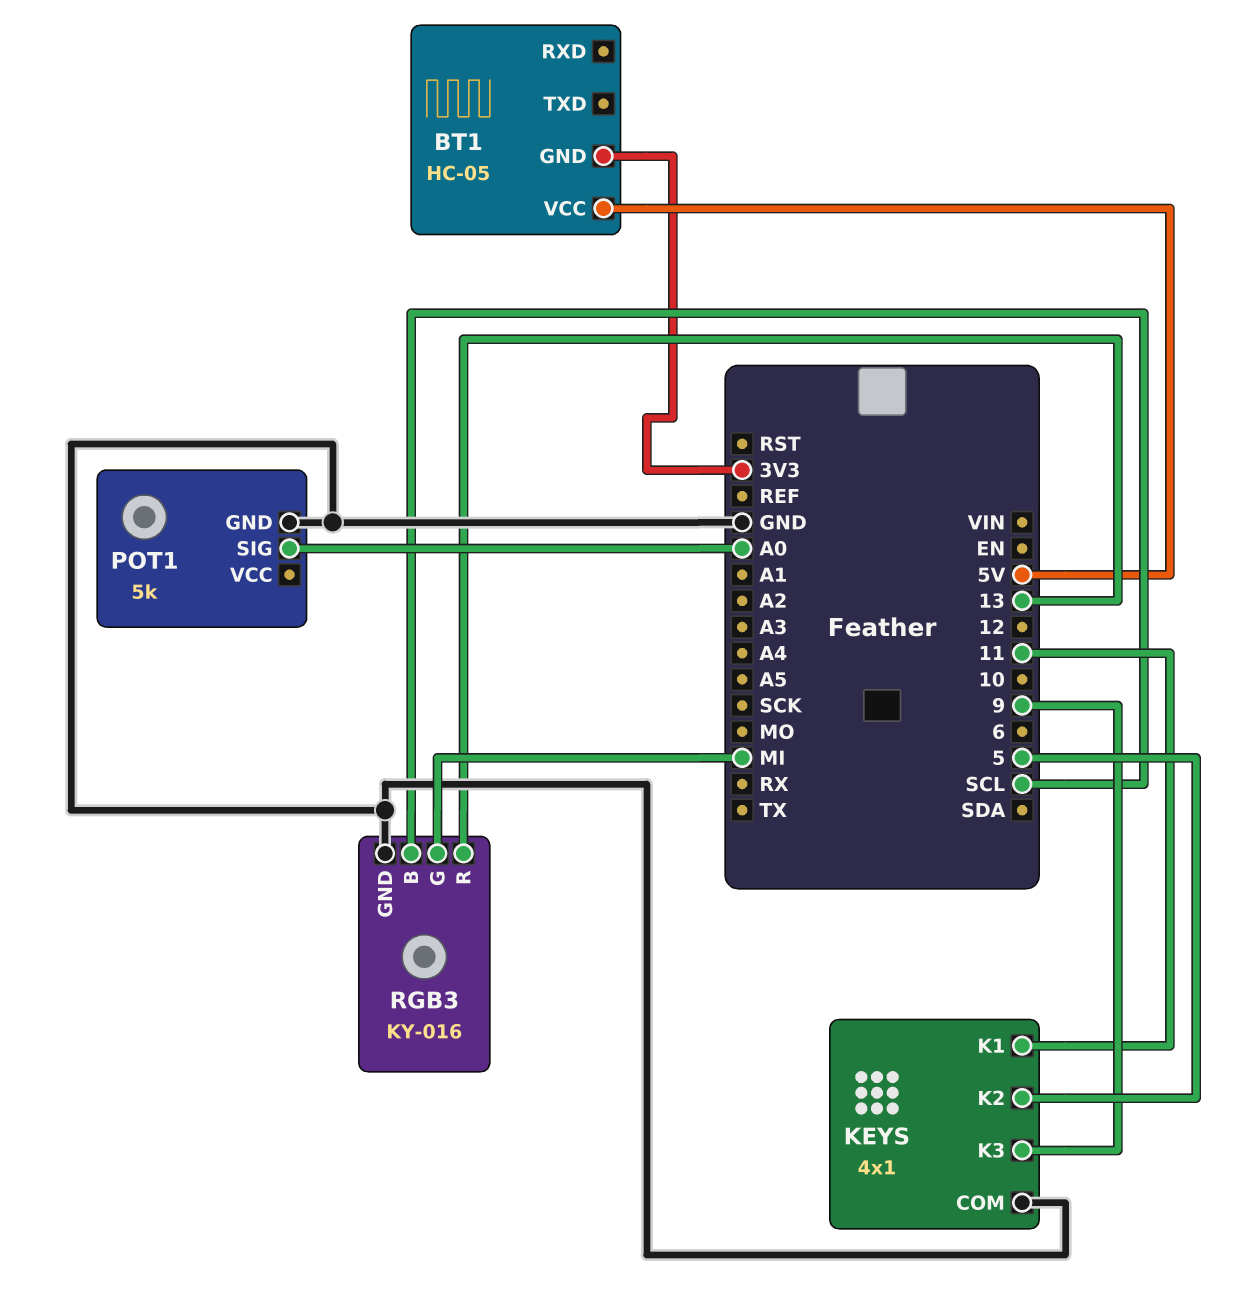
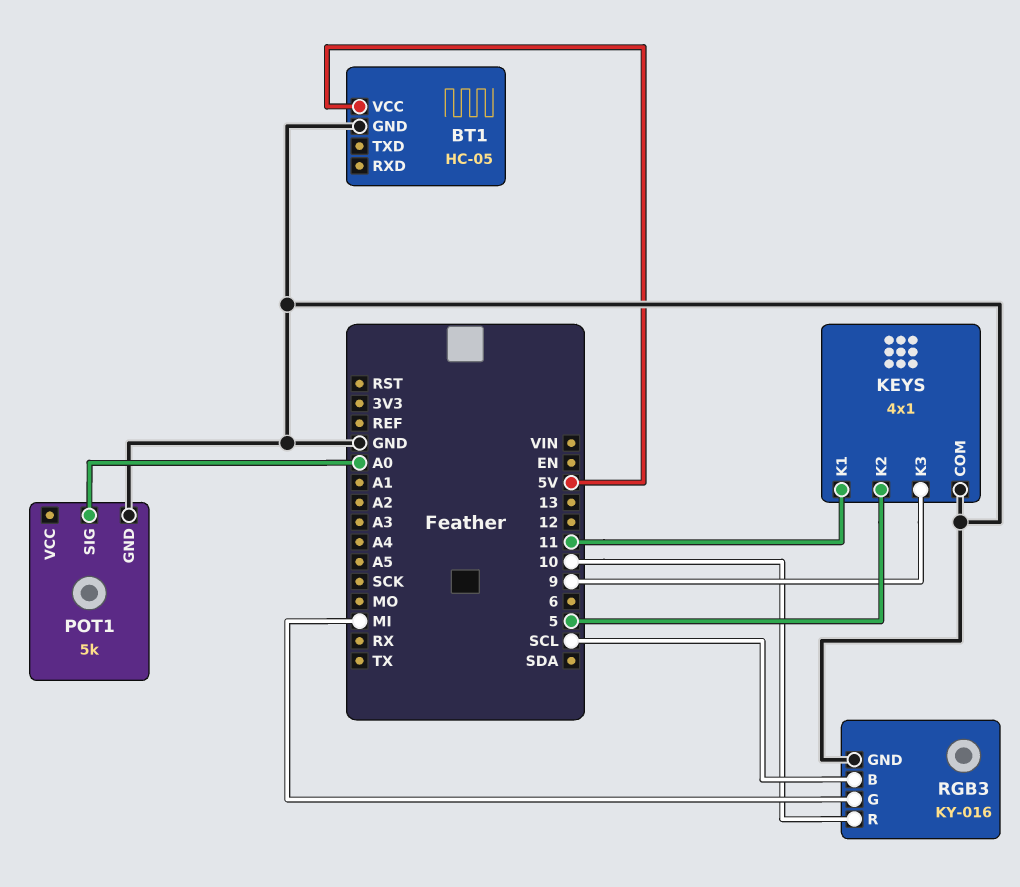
BT1 pin GND: 3V3 -> GND
RGB3 pin R: 13 -> 10

